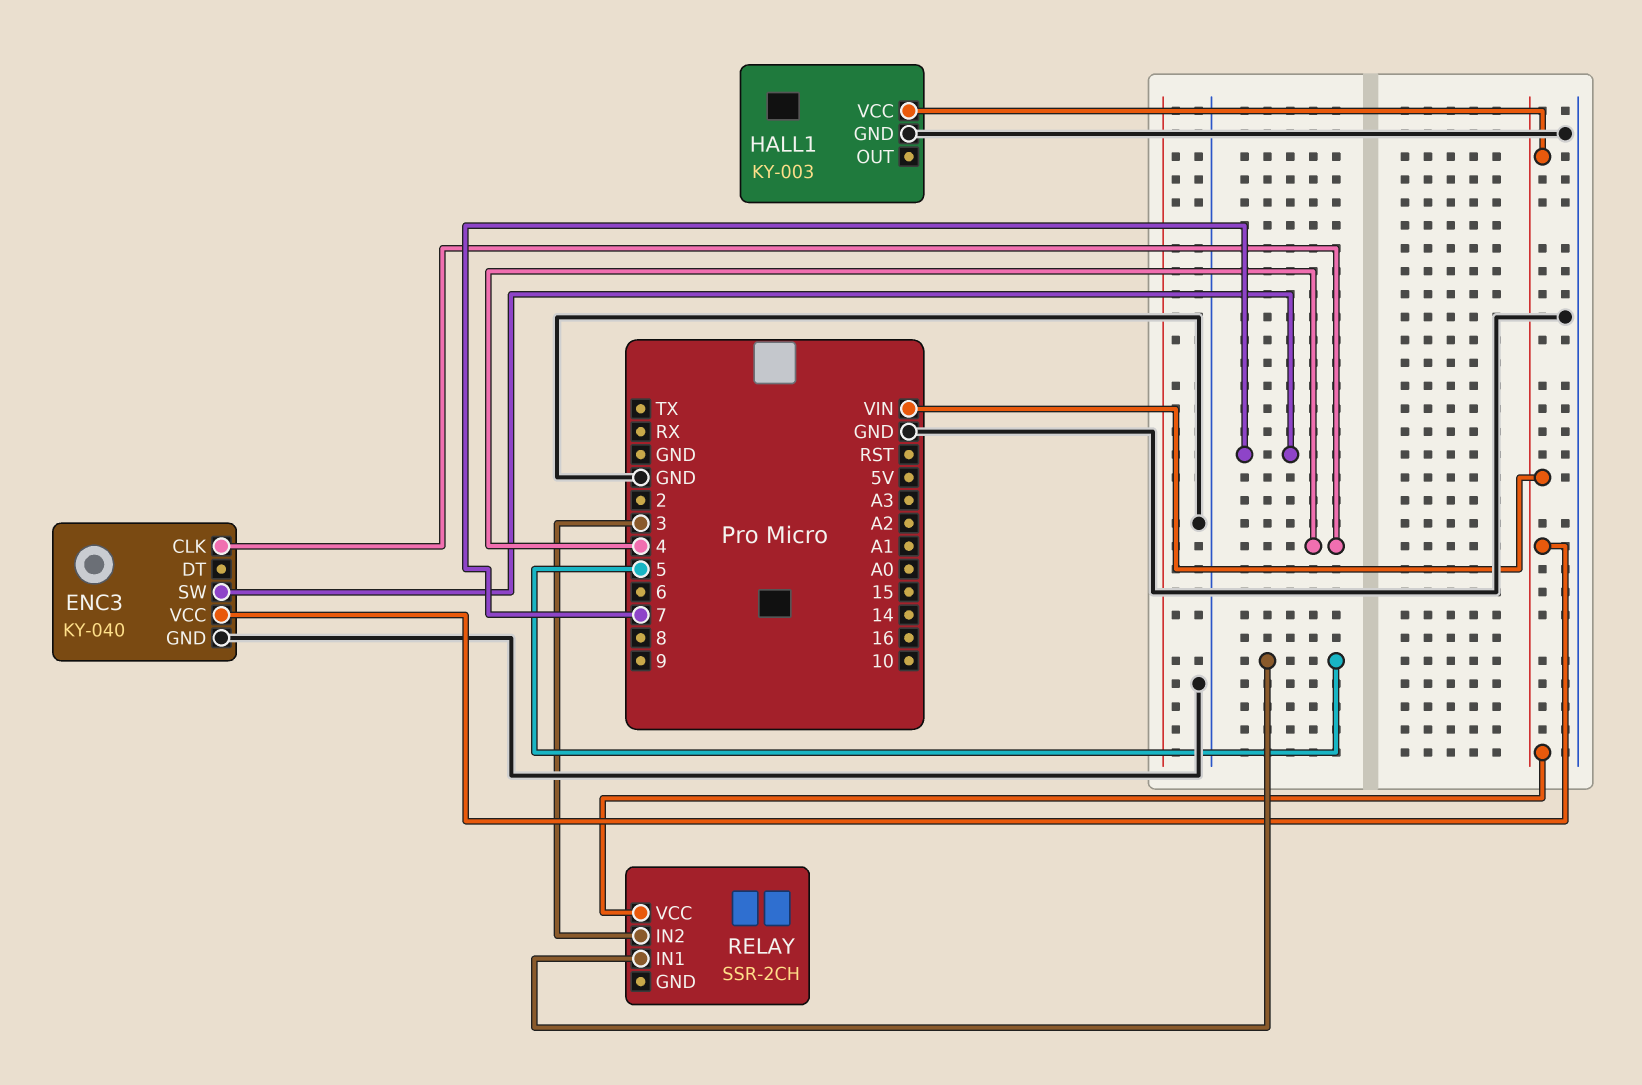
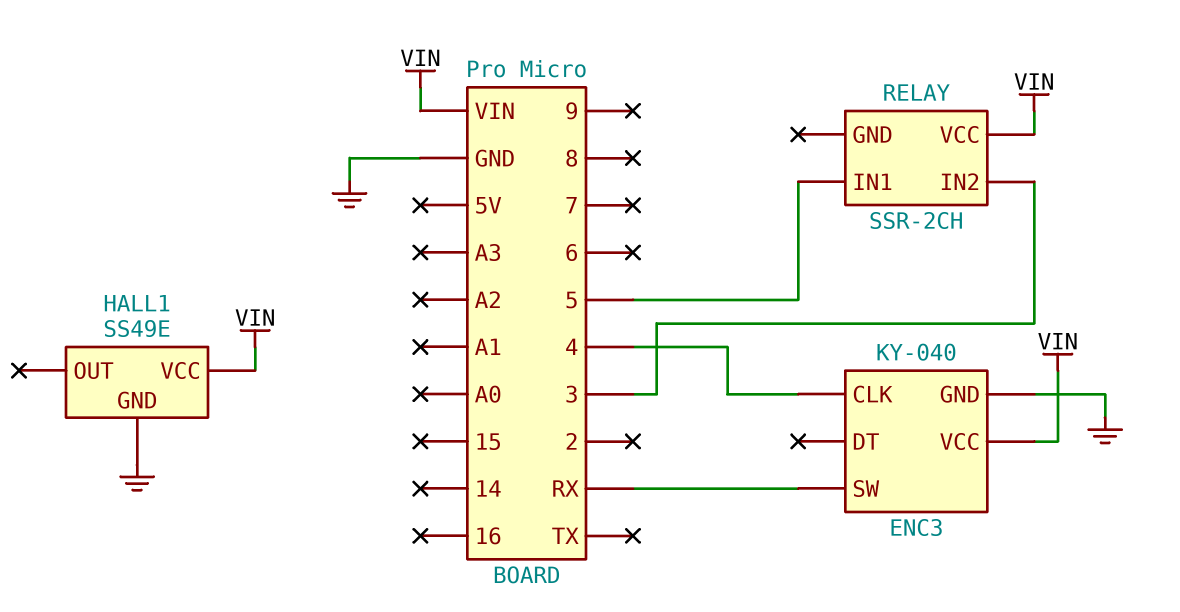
ENC3 pin SW: 7 -> RX
HALL1: KY-003 -> SS49E

